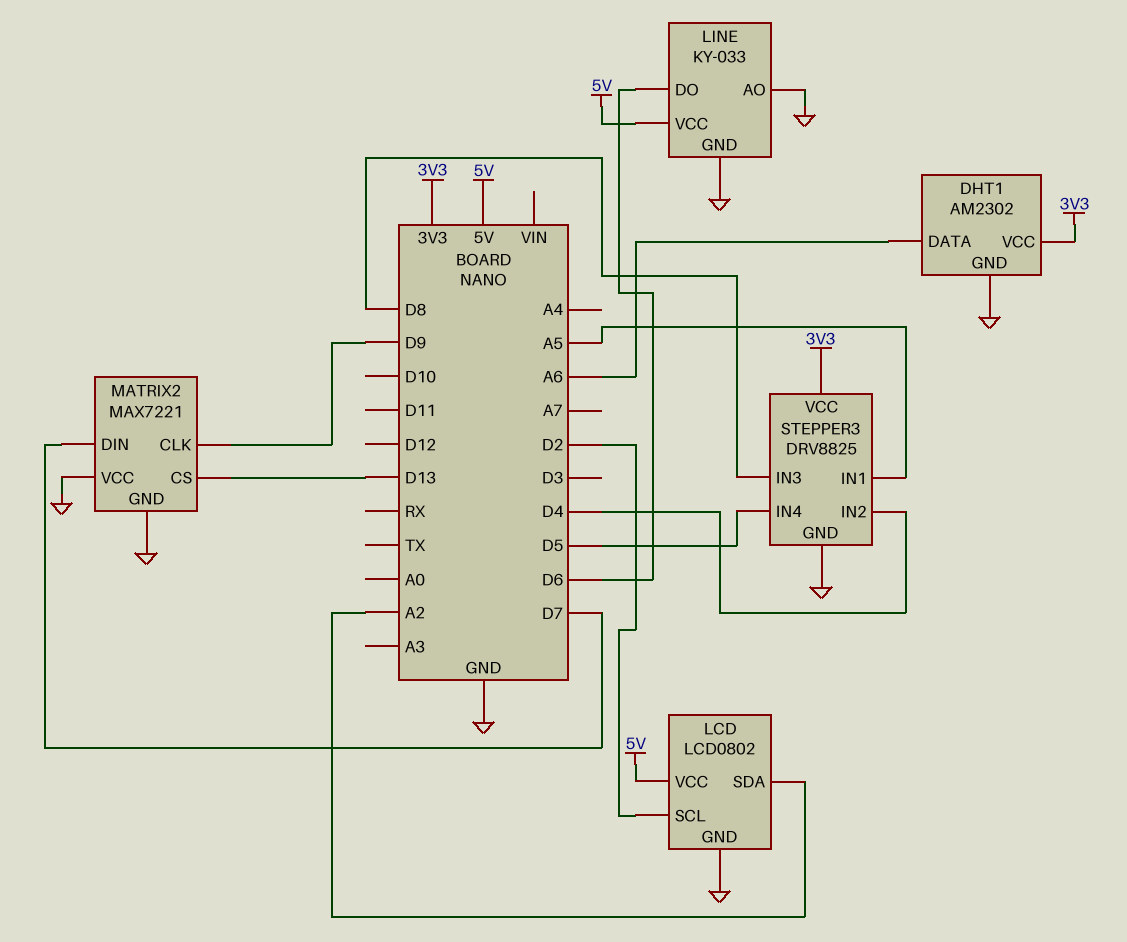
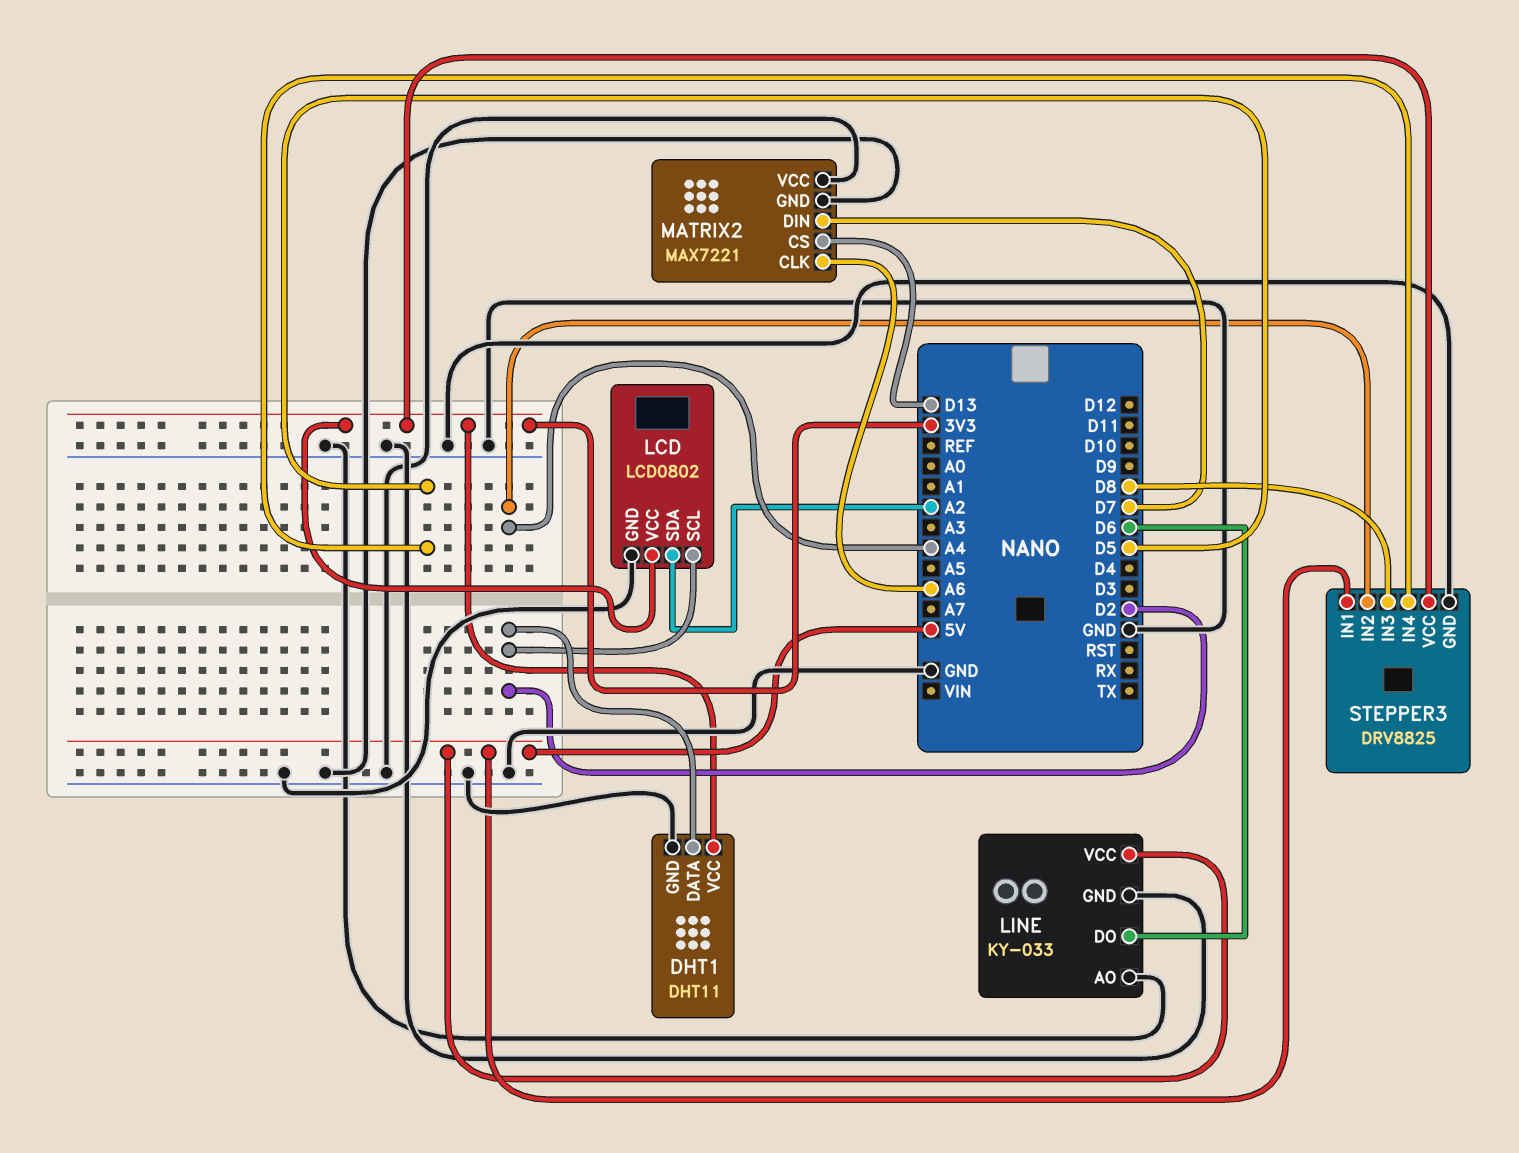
DHT1: AM2302 -> DHT11
DHT1 pin DATA: A6 -> D2
LCD pin VCC: 5V -> 3V3
MATRIX2 pin CLK: D9 -> A6
STEPPER3 pin IN1: A5 -> 5V
STEPPER3 pin IN2: D4 -> A4

